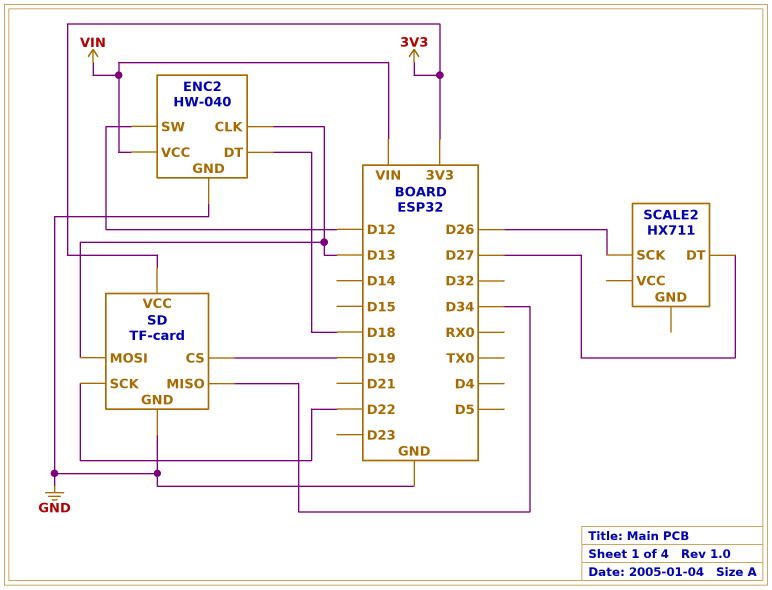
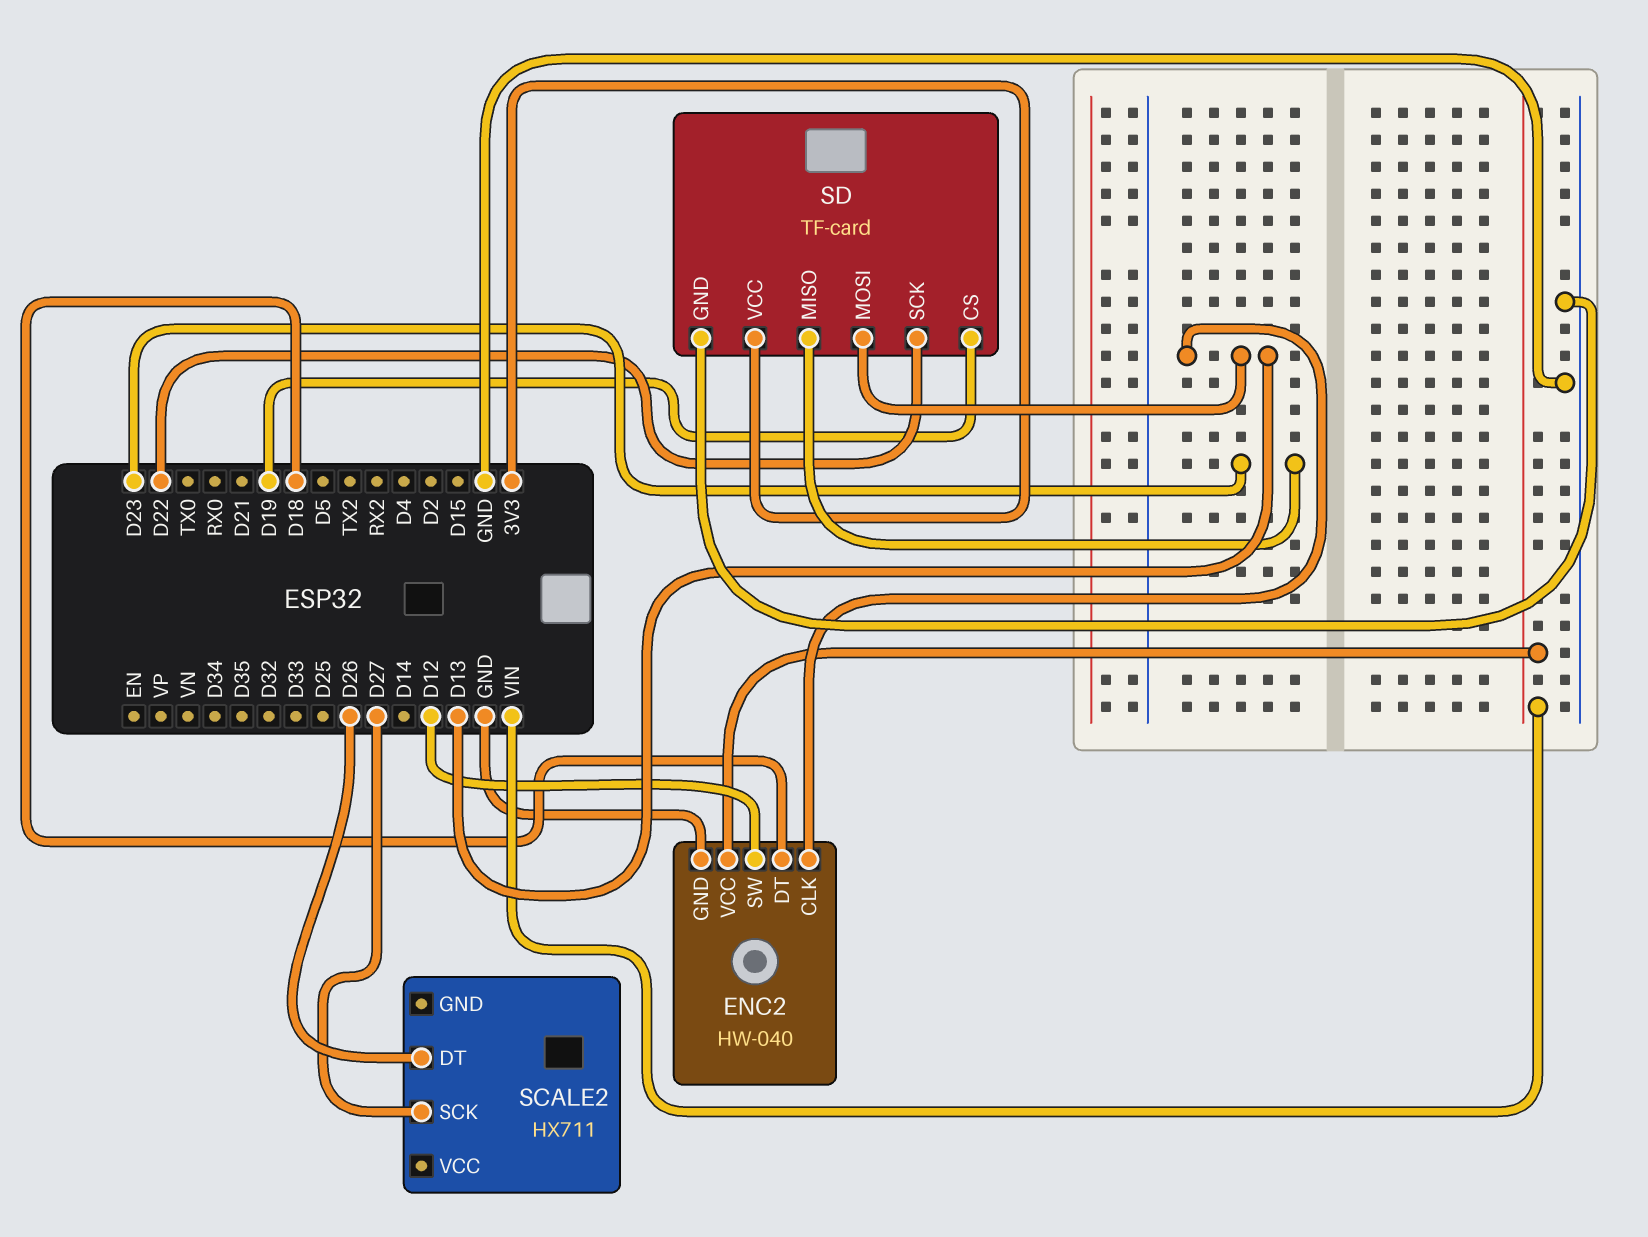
SCALE2 pin DT: D27 -> D26
SCALE2 pin SCK: D26 -> D27
SD pin MISO: D34 -> D23

